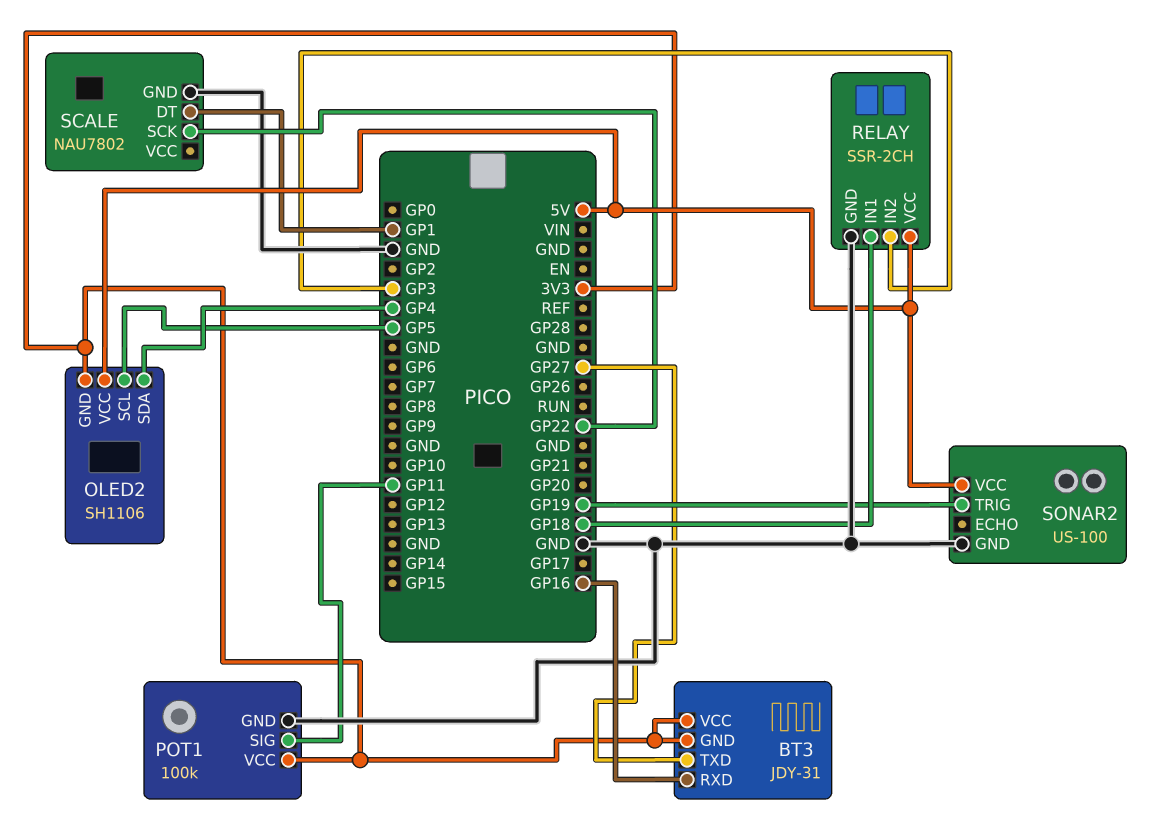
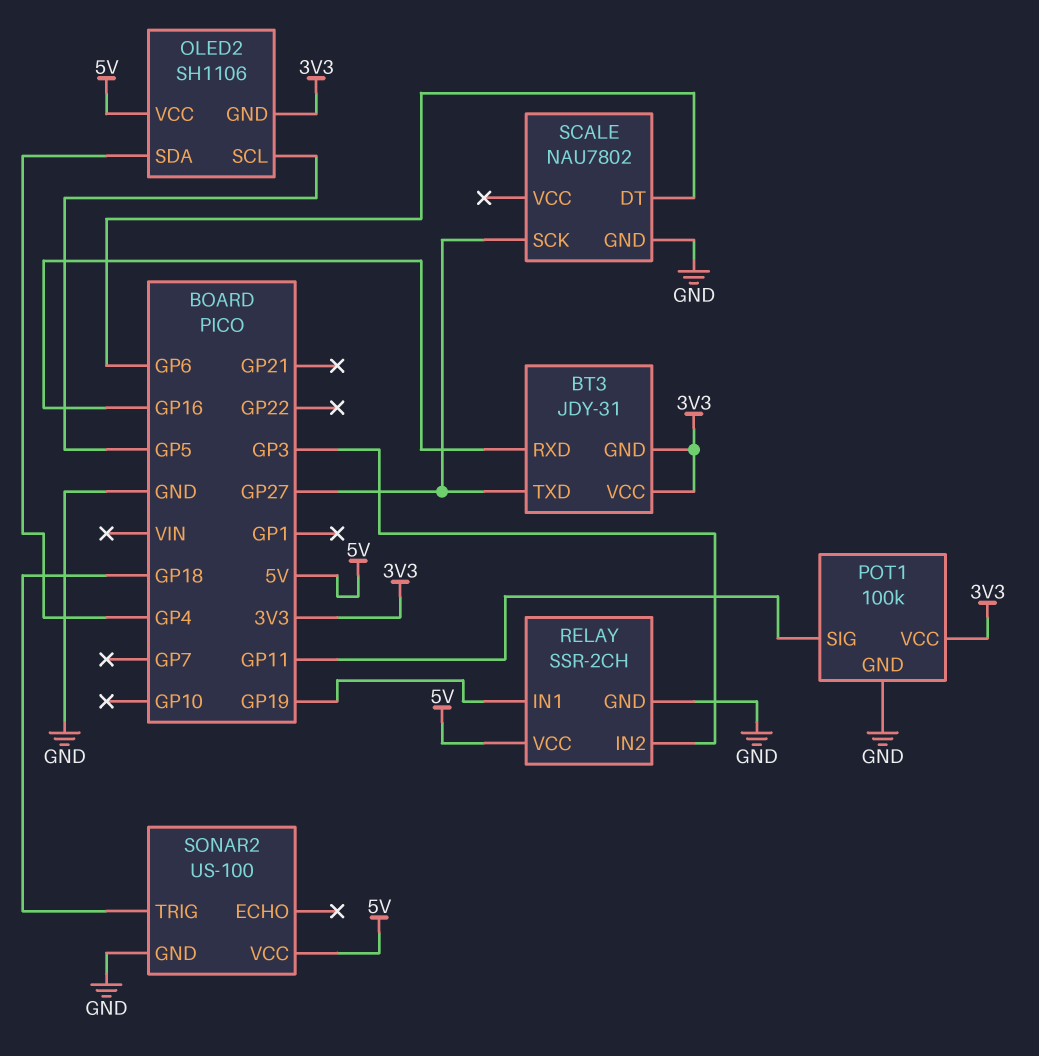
RELAY pin IN1: GP18 -> GP19
SCALE pin DT: GP1 -> GP6
SCALE pin SCK: GP22 -> GP27
SONAR2 pin TRIG: GP19 -> GP18

